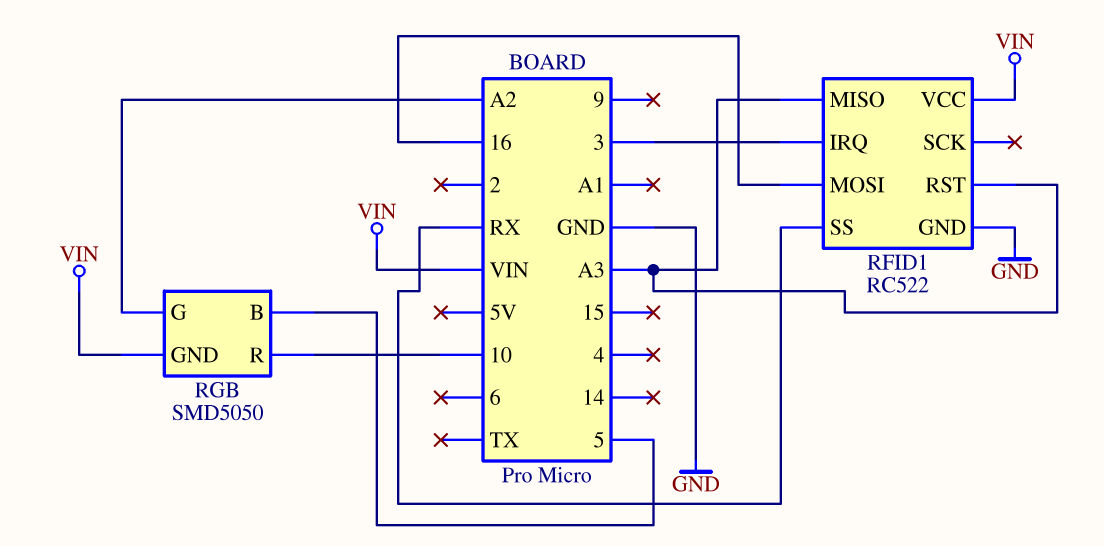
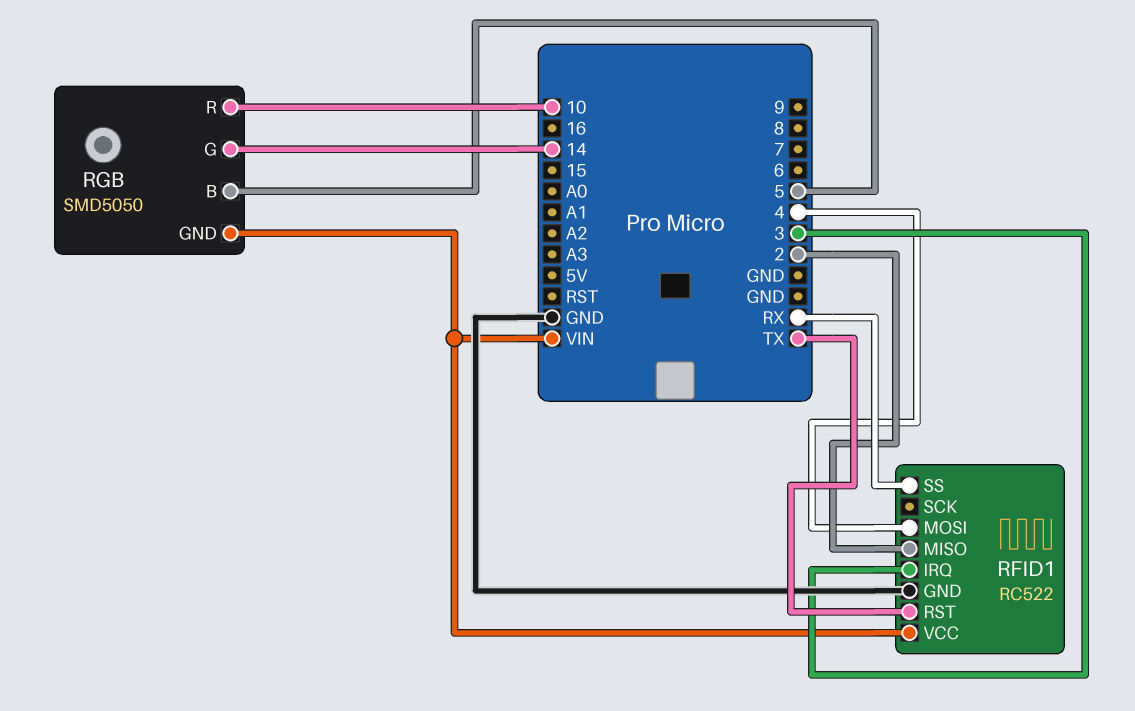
RFID1 pin MISO: A3 -> 2
RFID1 pin MOSI: 16 -> 4
RFID1 pin RST: A3 -> TX
RGB pin G: A2 -> 14

